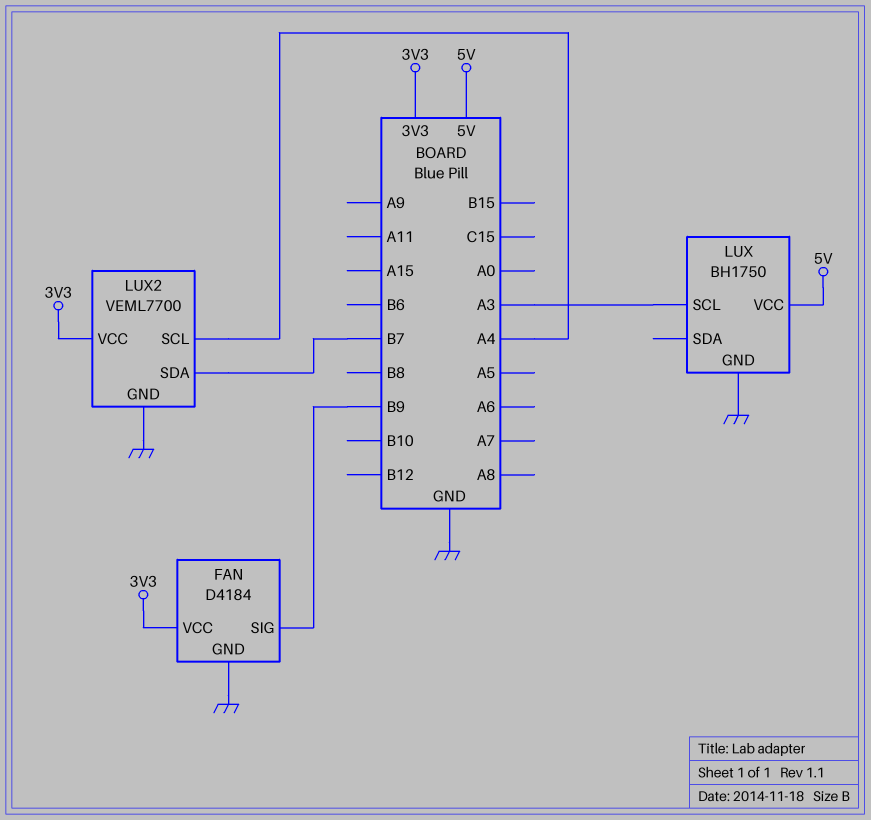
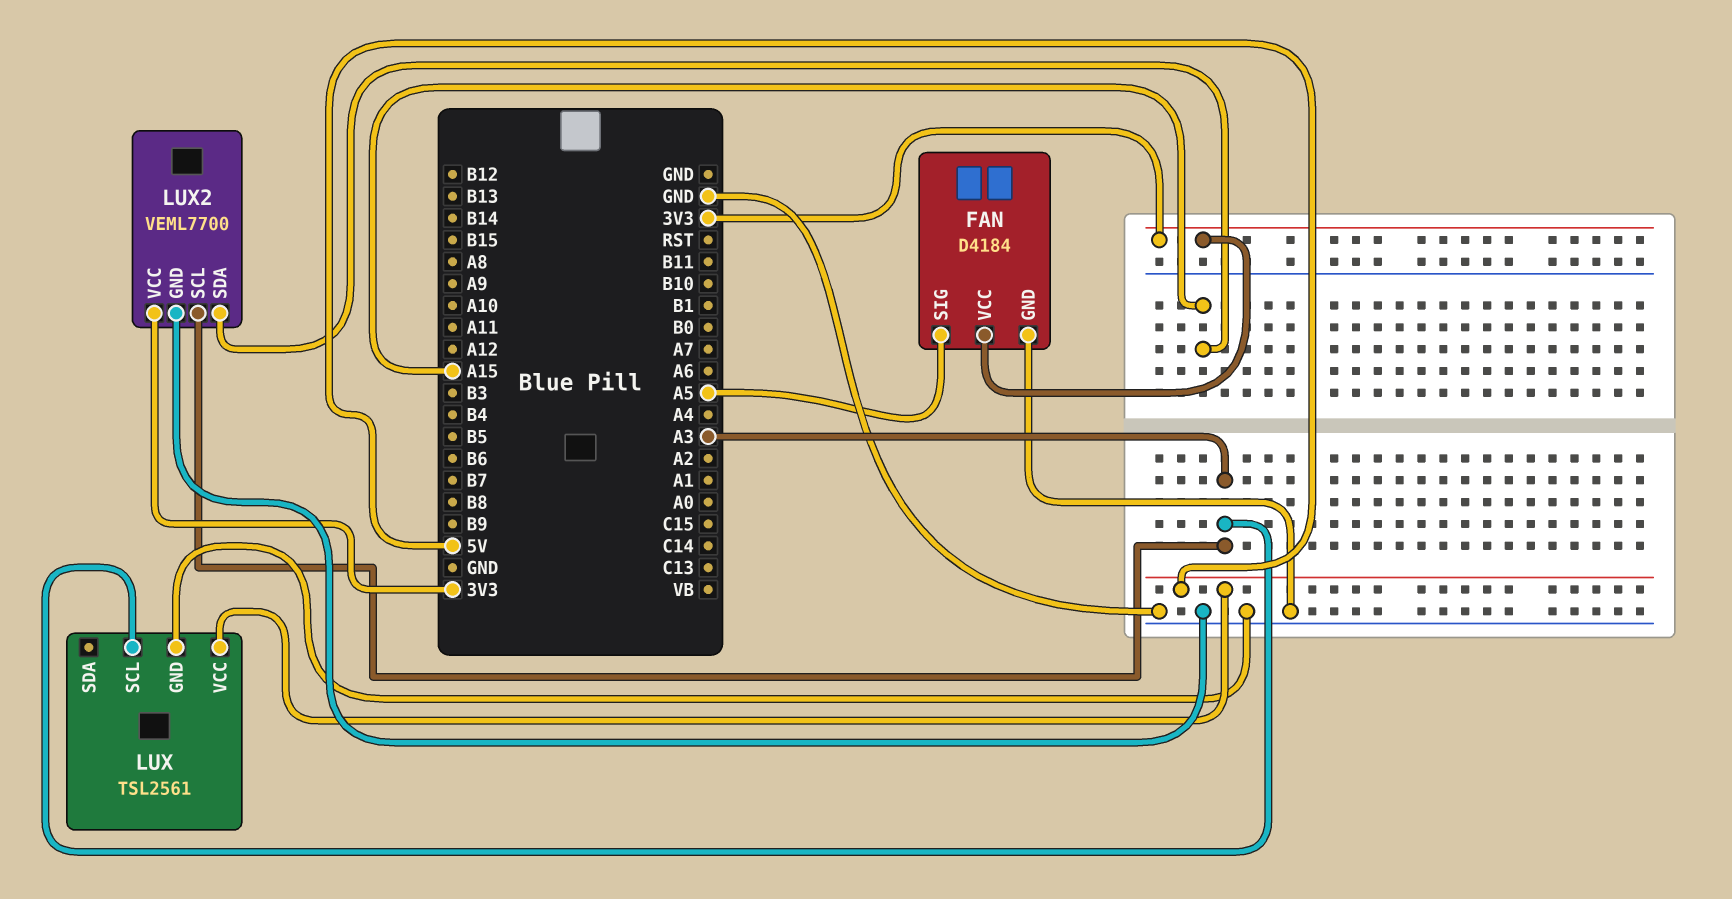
FAN pin SIG: B9 -> A5
LUX: BH1750 -> TSL2561
LUX2 pin SCL: A4 -> A3
LUX2 pin SDA: B7 -> A15

